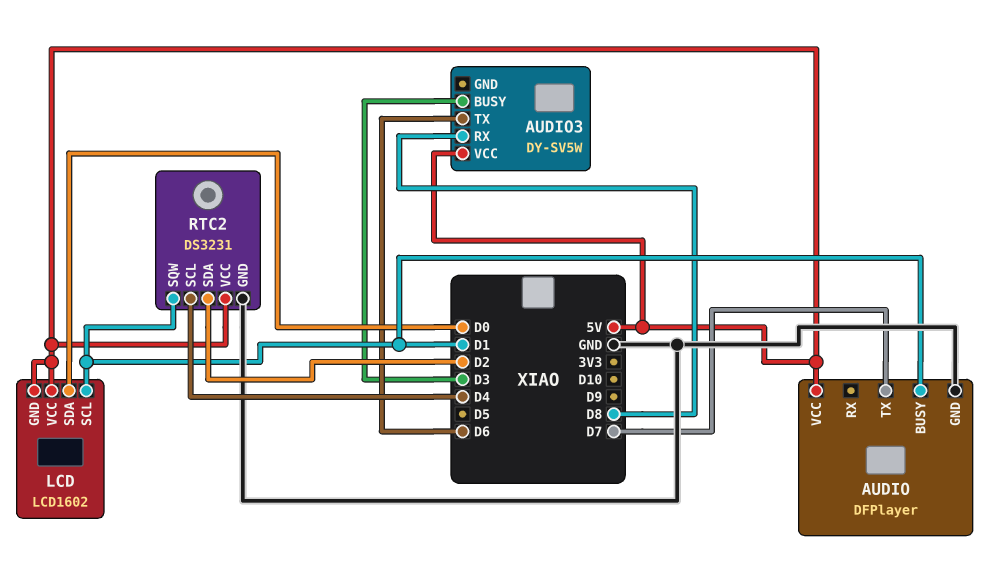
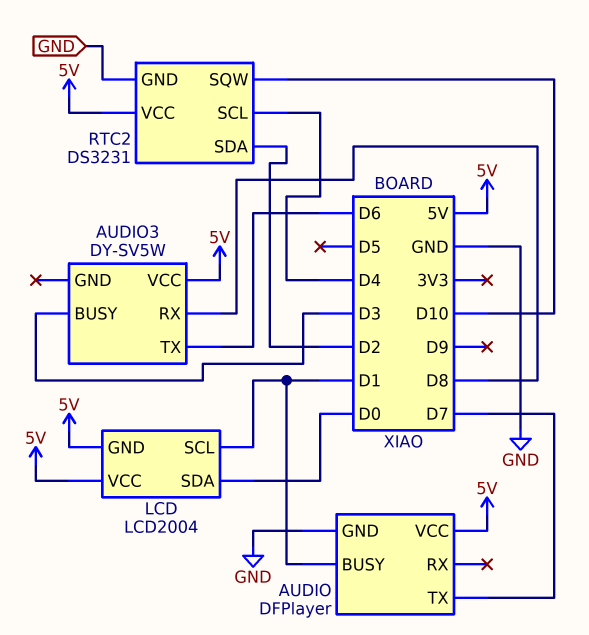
LCD: LCD1602 -> LCD2004
RTC2 pin SQW: D1 -> D10

